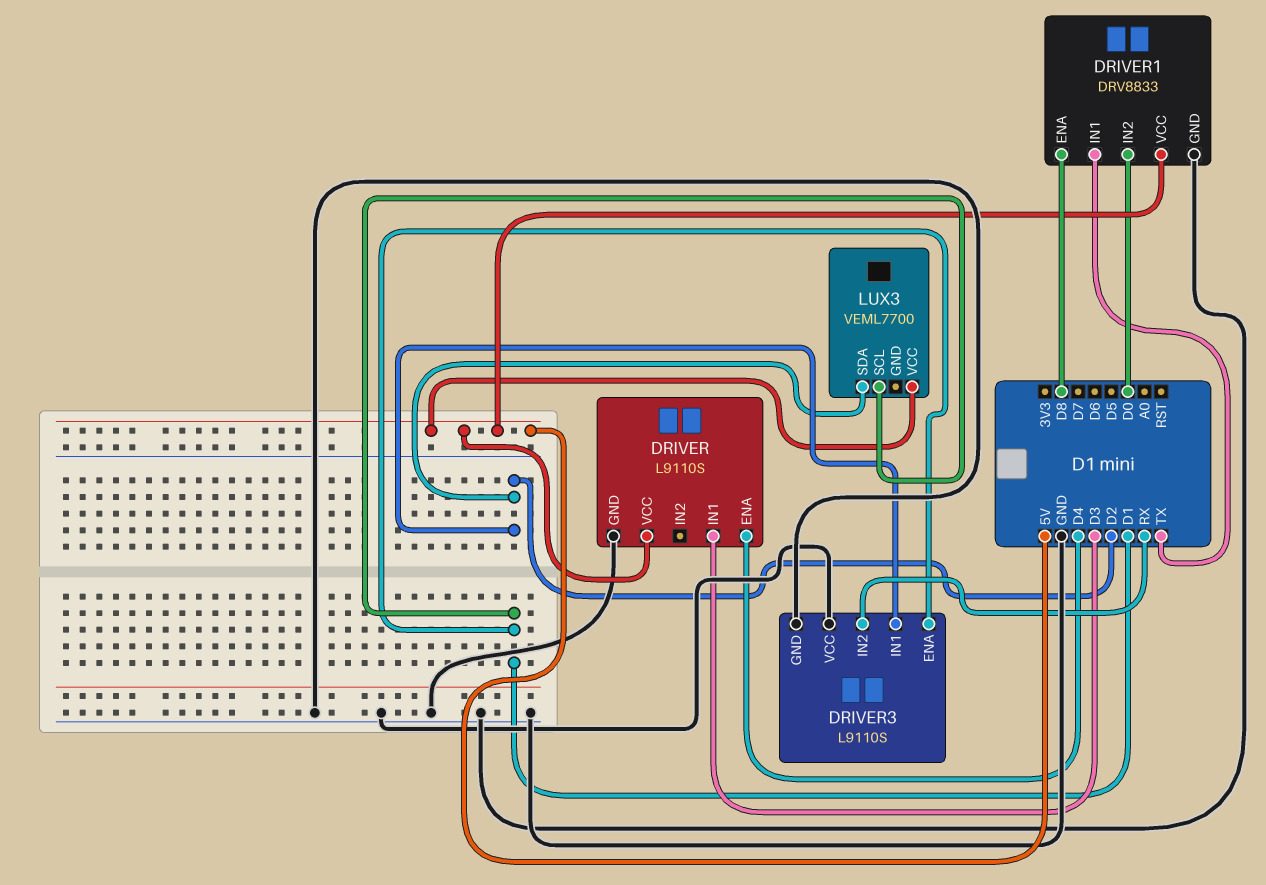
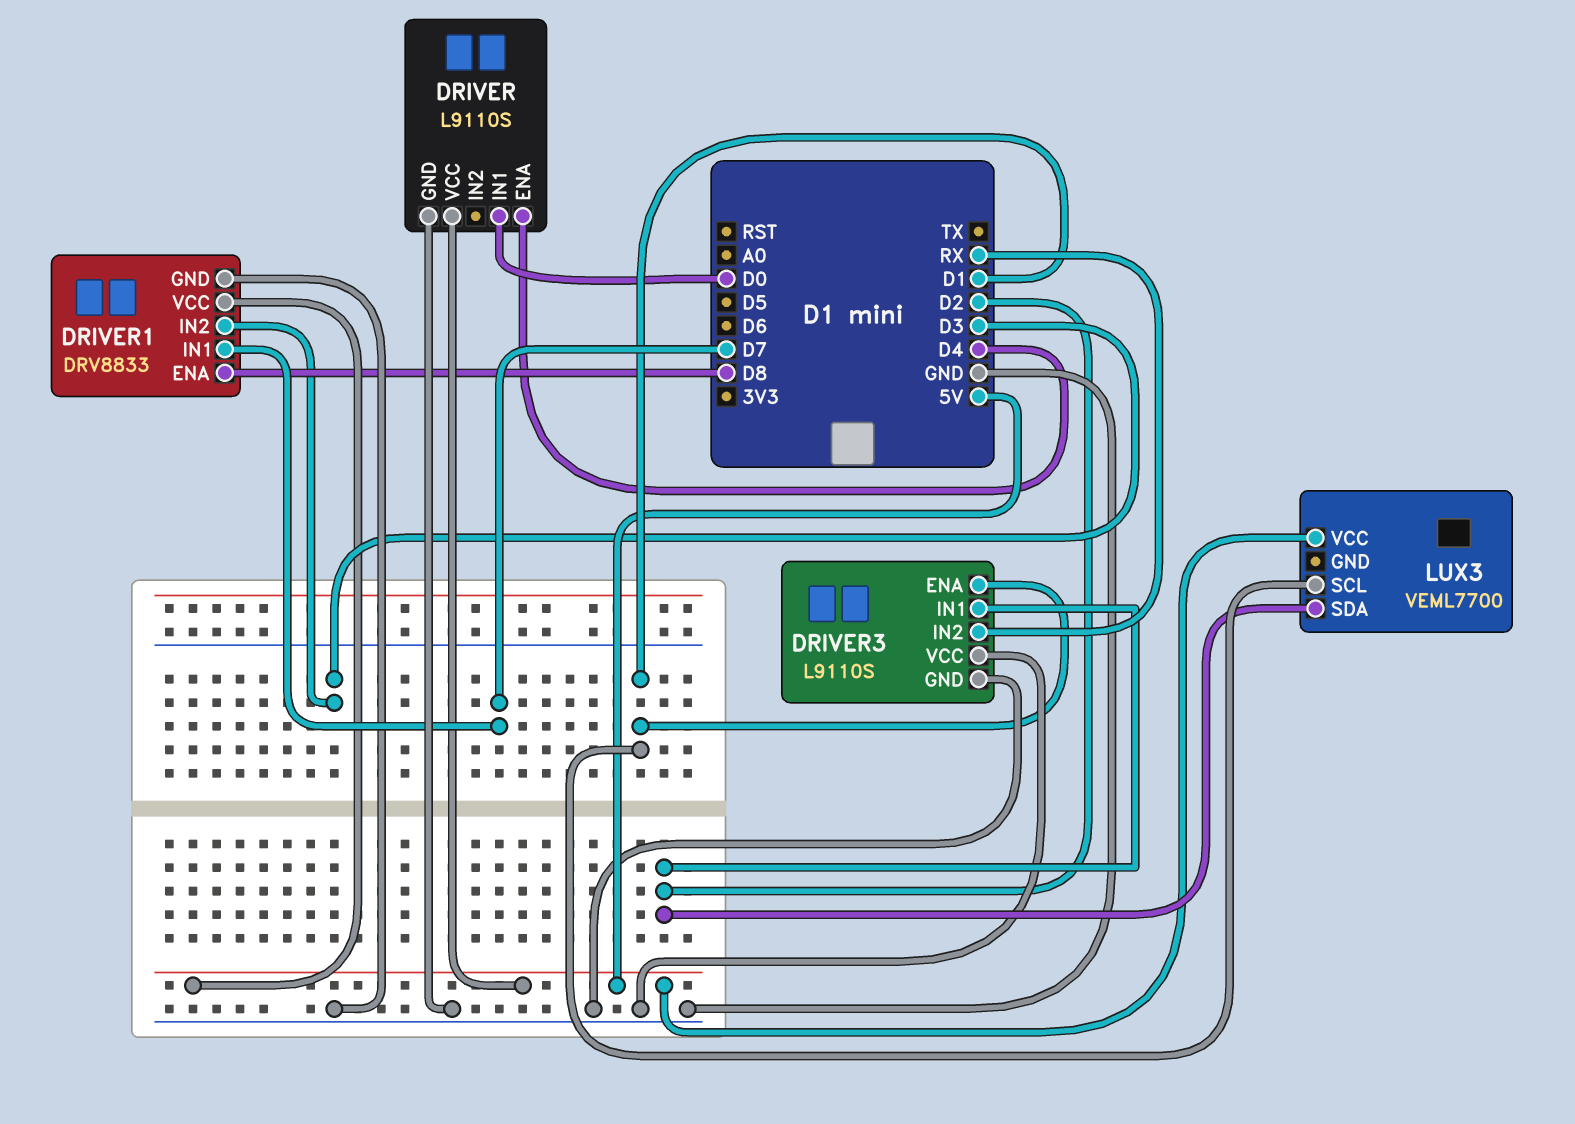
DRIVER pin IN1: D3 -> D0
DRIVER1 pin IN1: TX -> D7
DRIVER1 pin IN2: D0 -> D3

